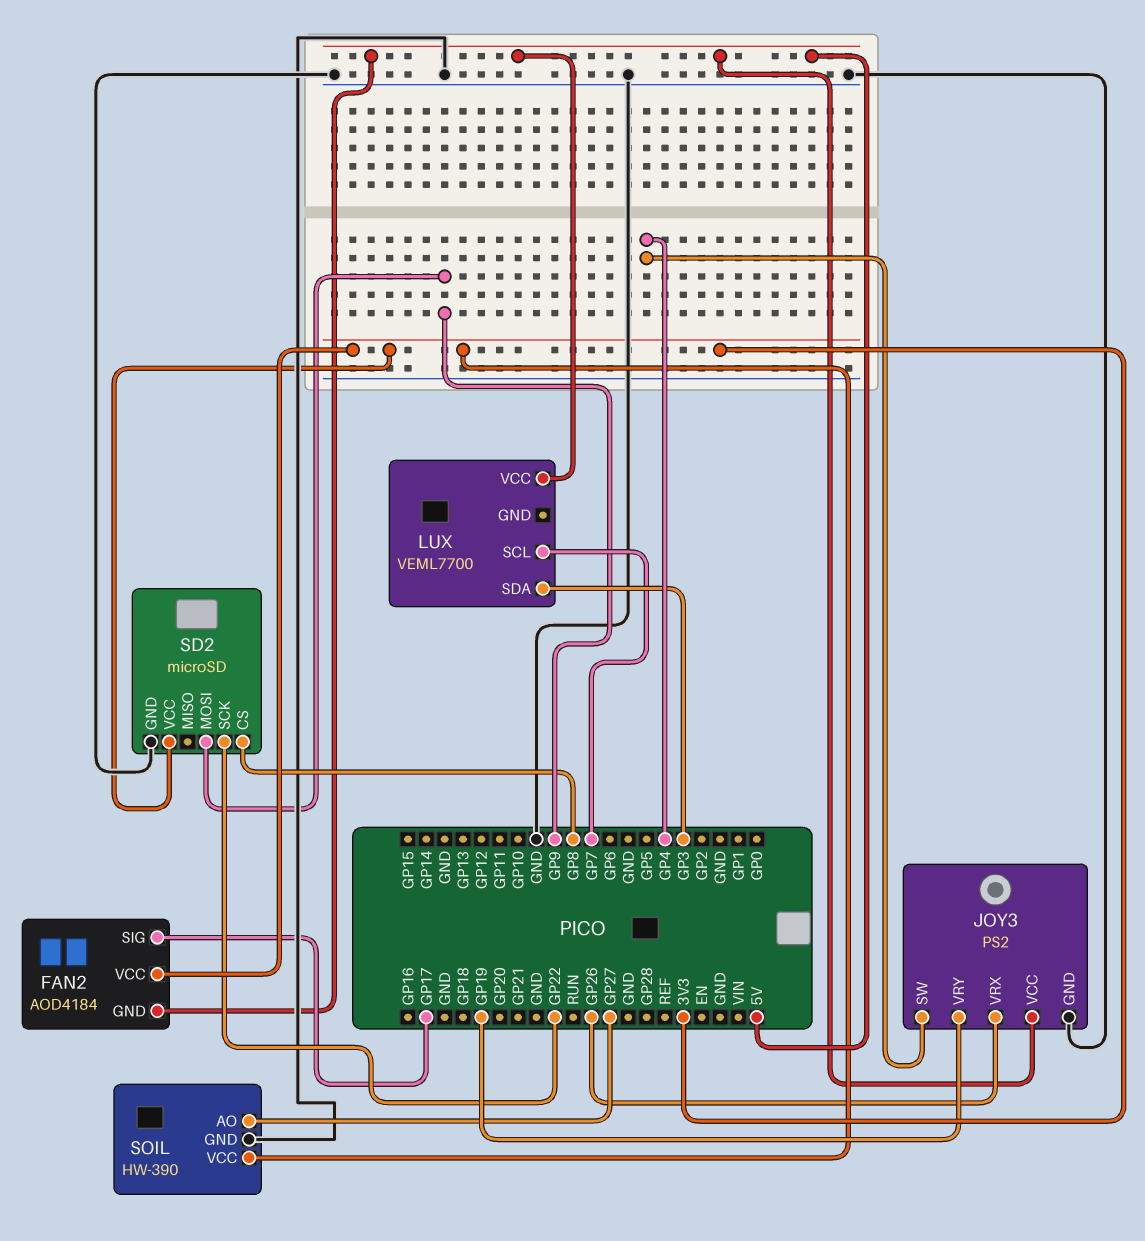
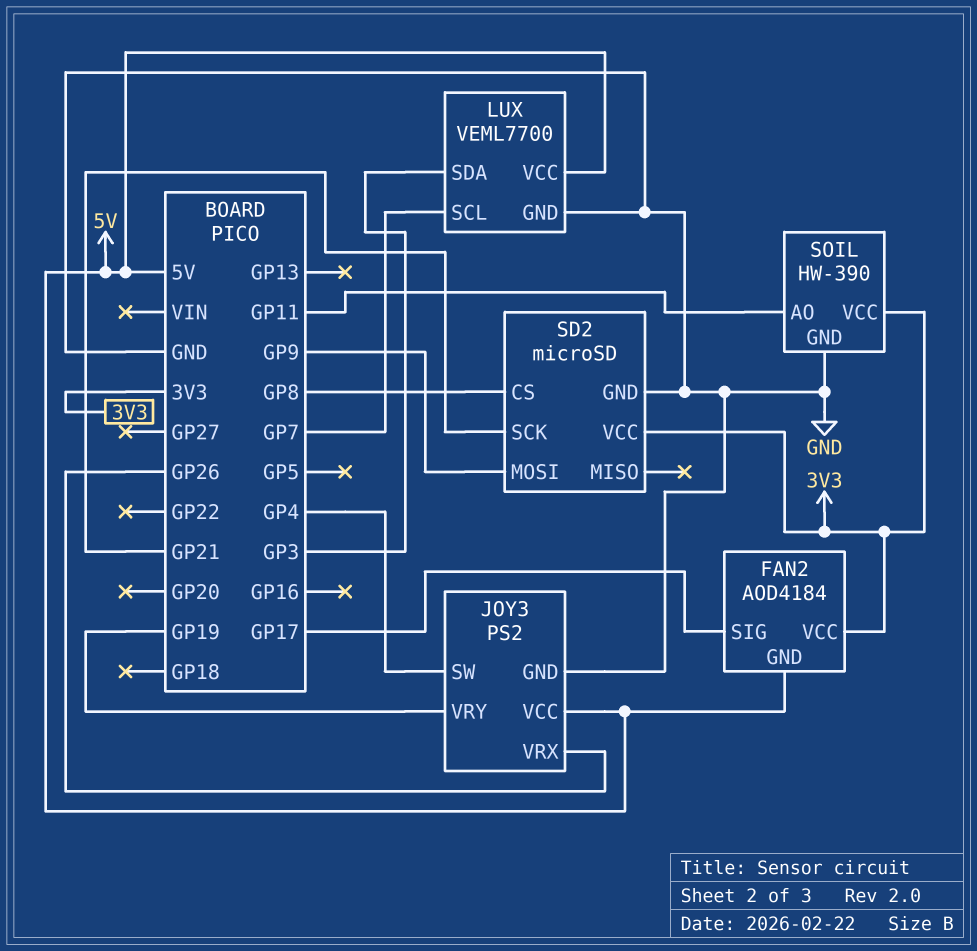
LUX pin GND: none -> GND
SD2 pin SCK: GP22 -> GP21
SOIL pin AO: GP27 -> GP11

